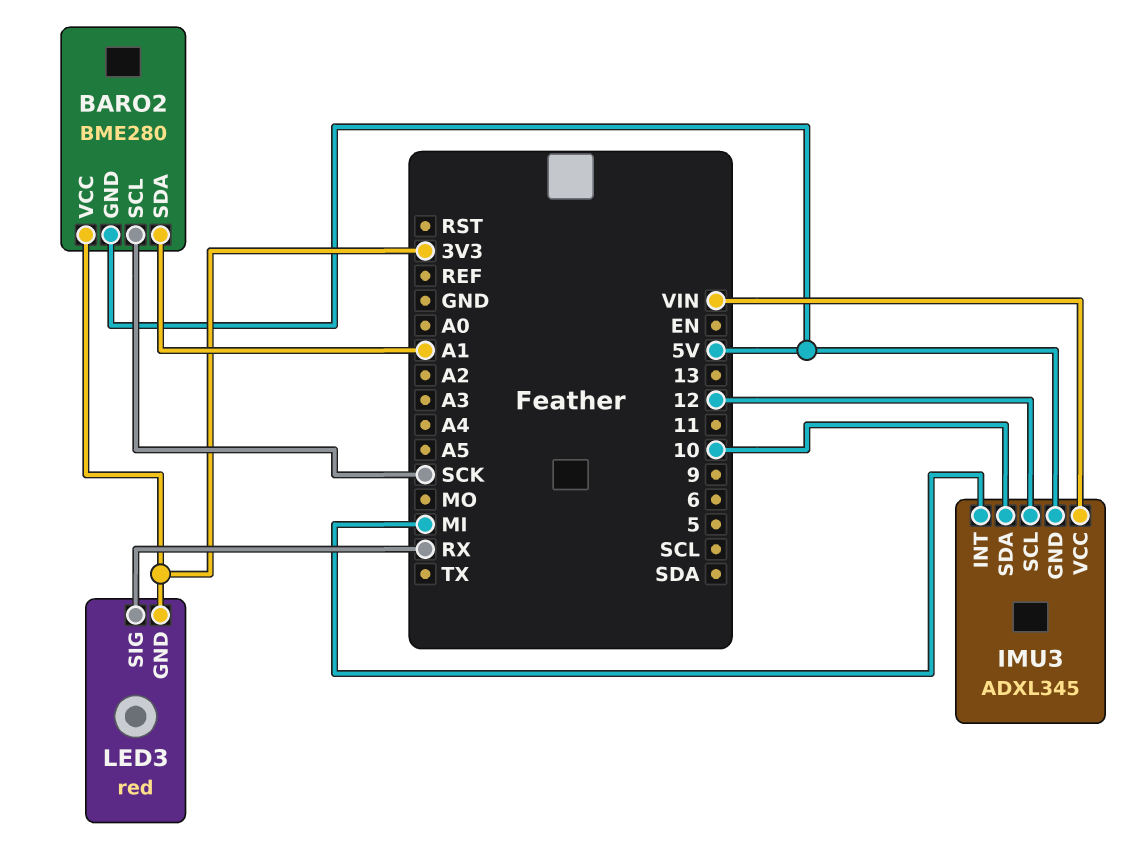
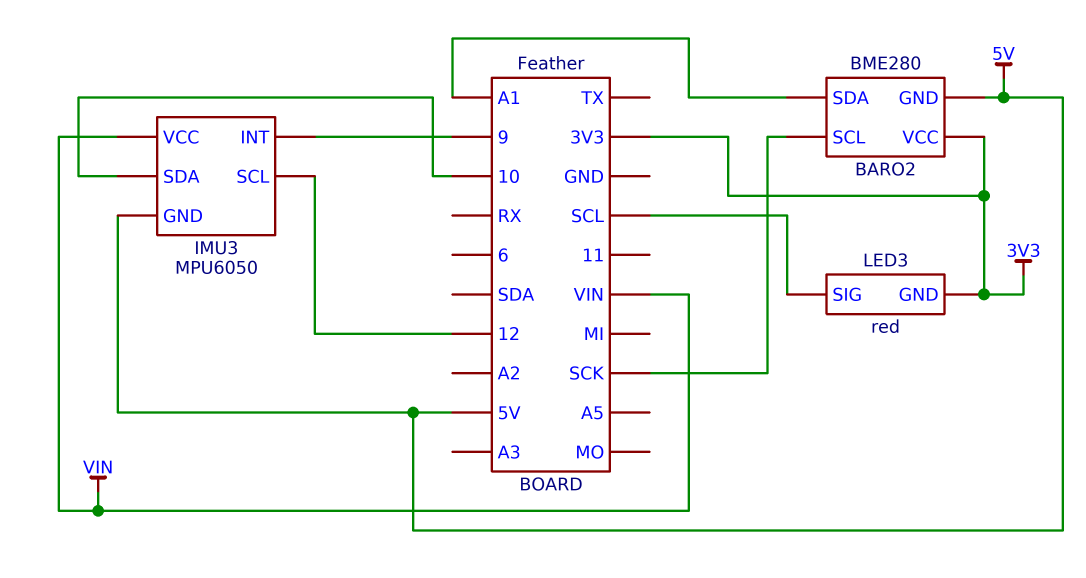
IMU3: ADXL345 -> MPU6050
IMU3 pin INT: MI -> 9
LED3 pin SIG: RX -> SCL

